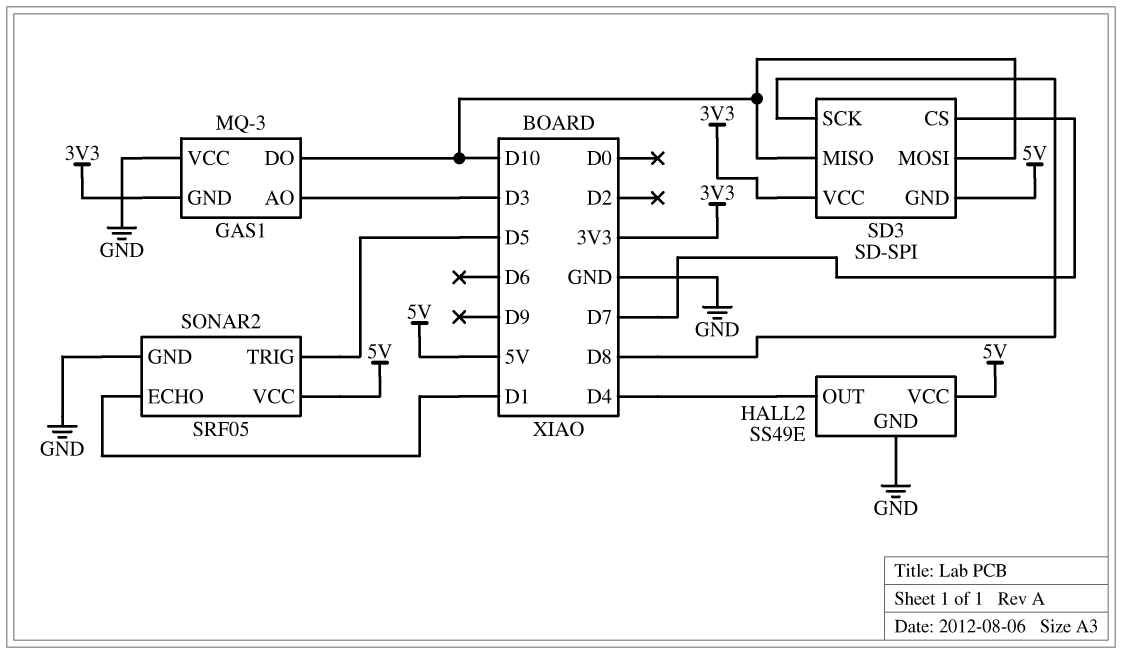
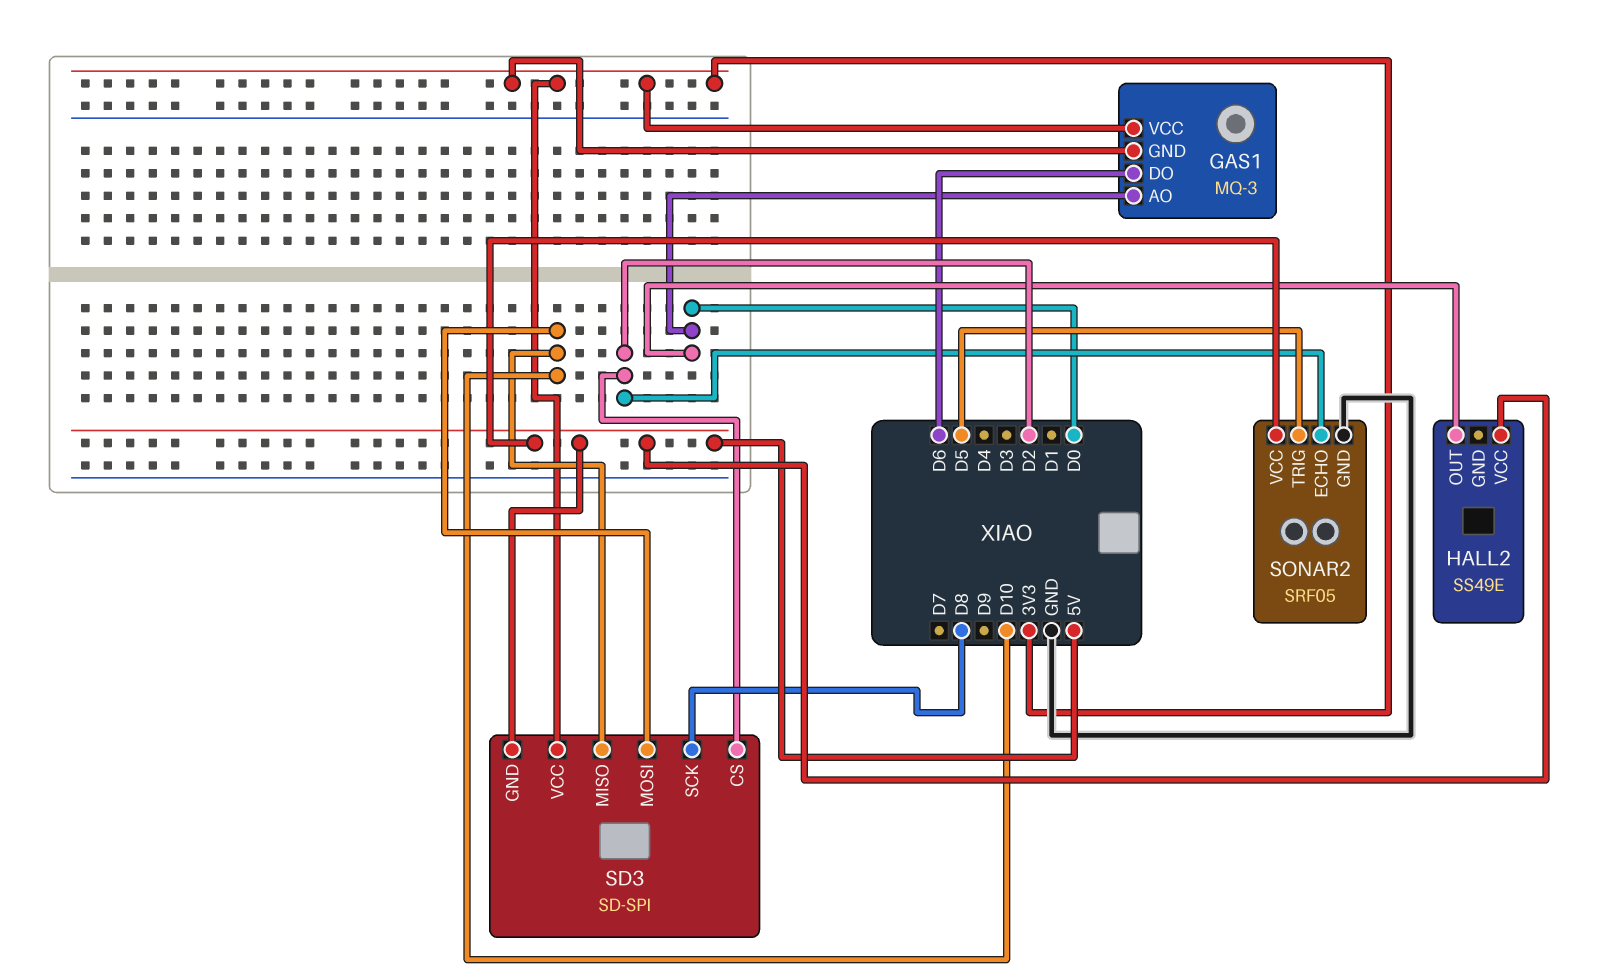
GAS1 pin AO: D3 -> D0
GAS1 pin DO: D10 -> D6
GAS1 pin VCC: GND -> 3V3
HALL2 pin GND: GND -> none
HALL2 pin OUT: D4 -> D0
SD3 pin CS: D7 -> D2
SONAR2 pin ECHO: D1 -> D2

